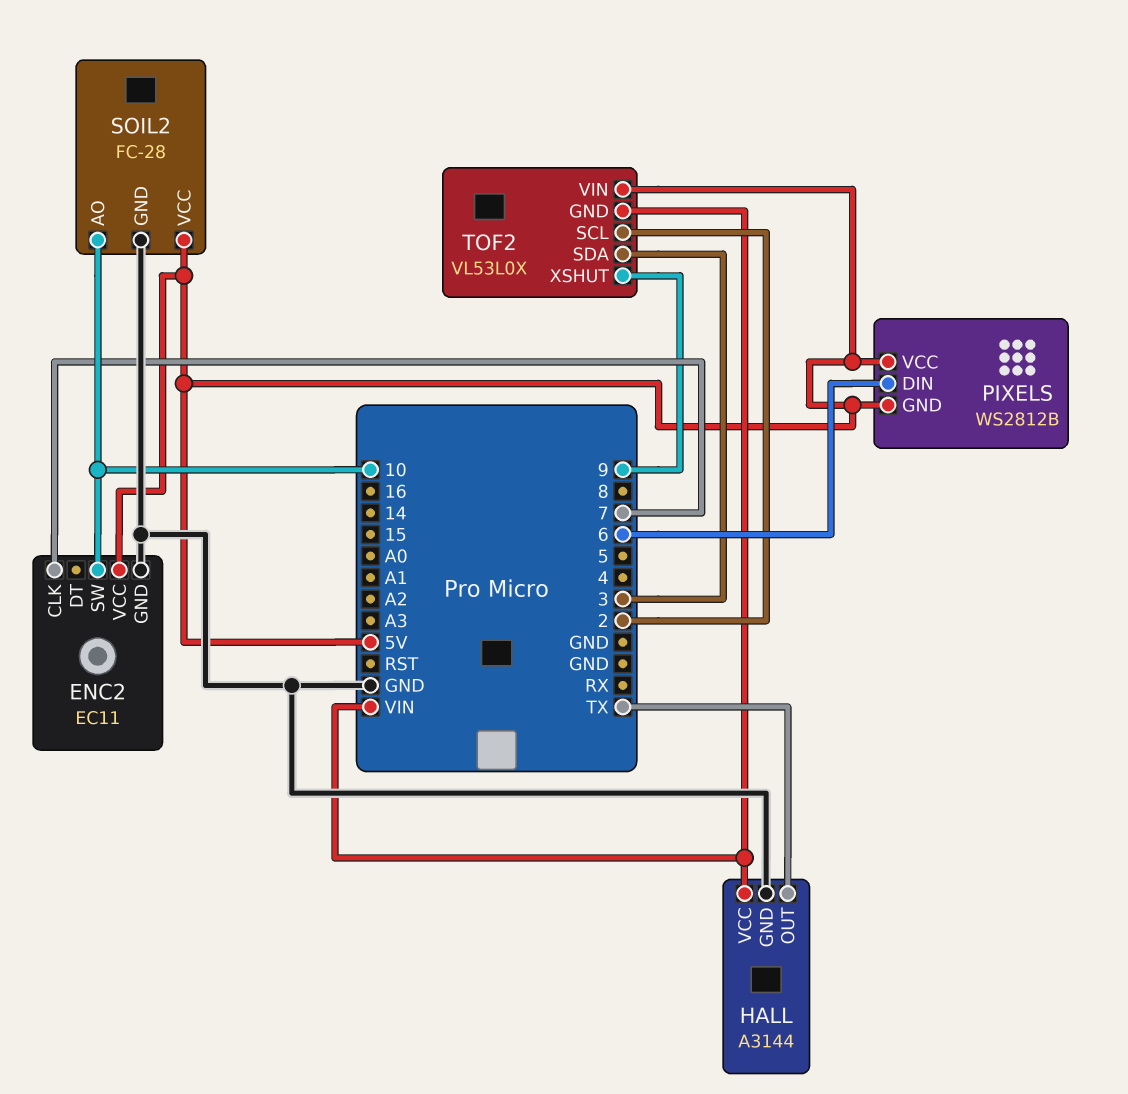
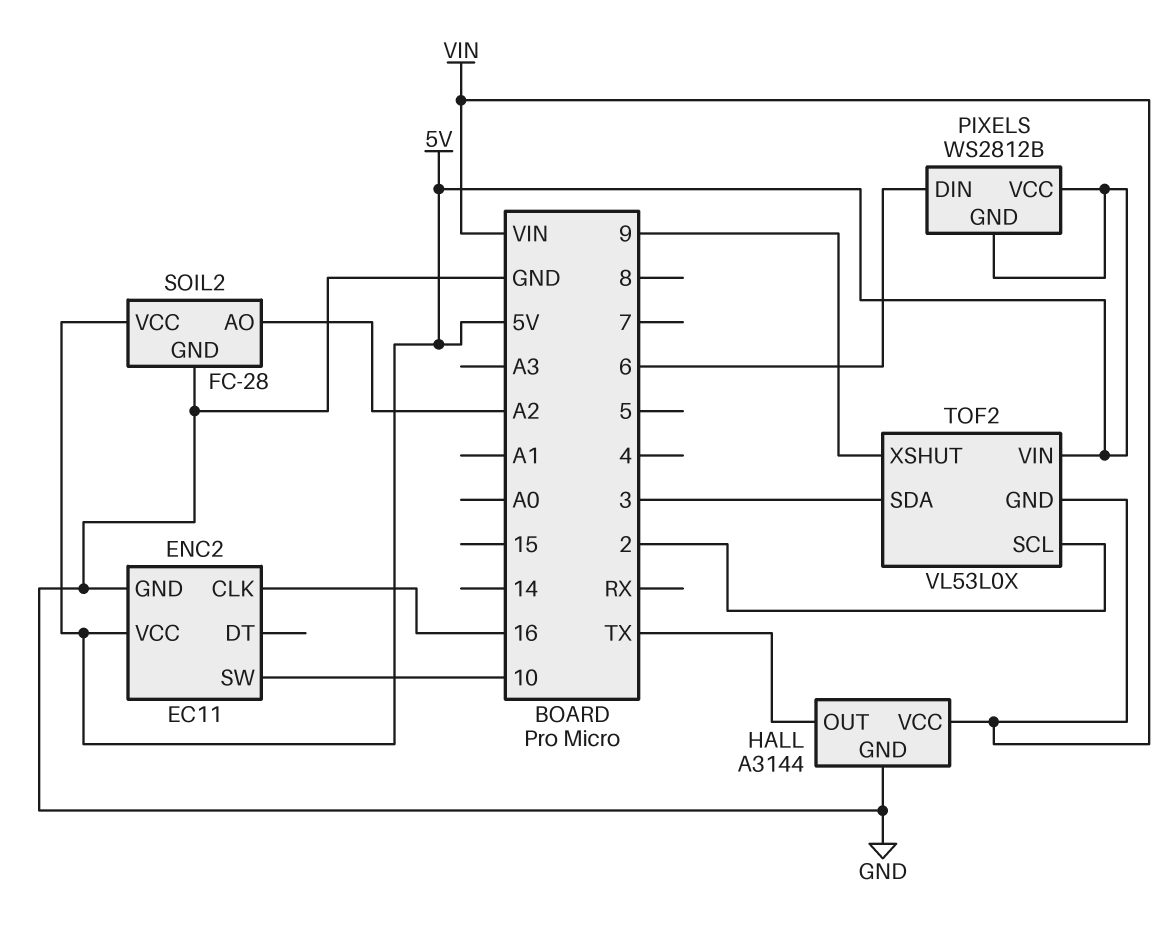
ENC2 pin CLK: 7 -> 16
SOIL2 pin AO: 10 -> A2

